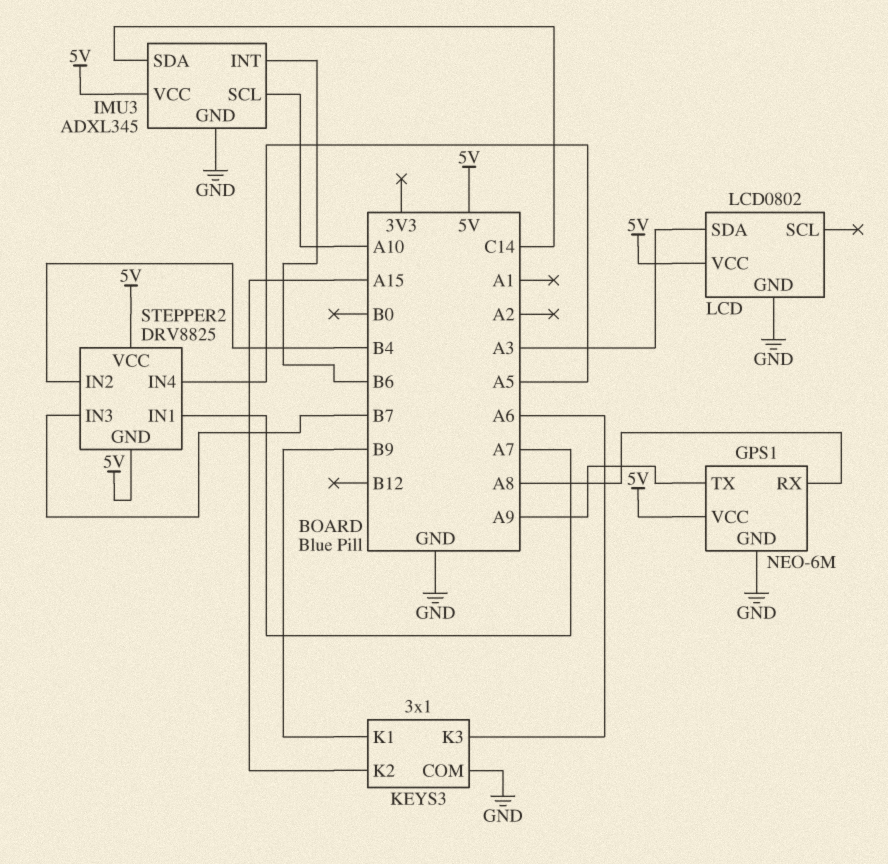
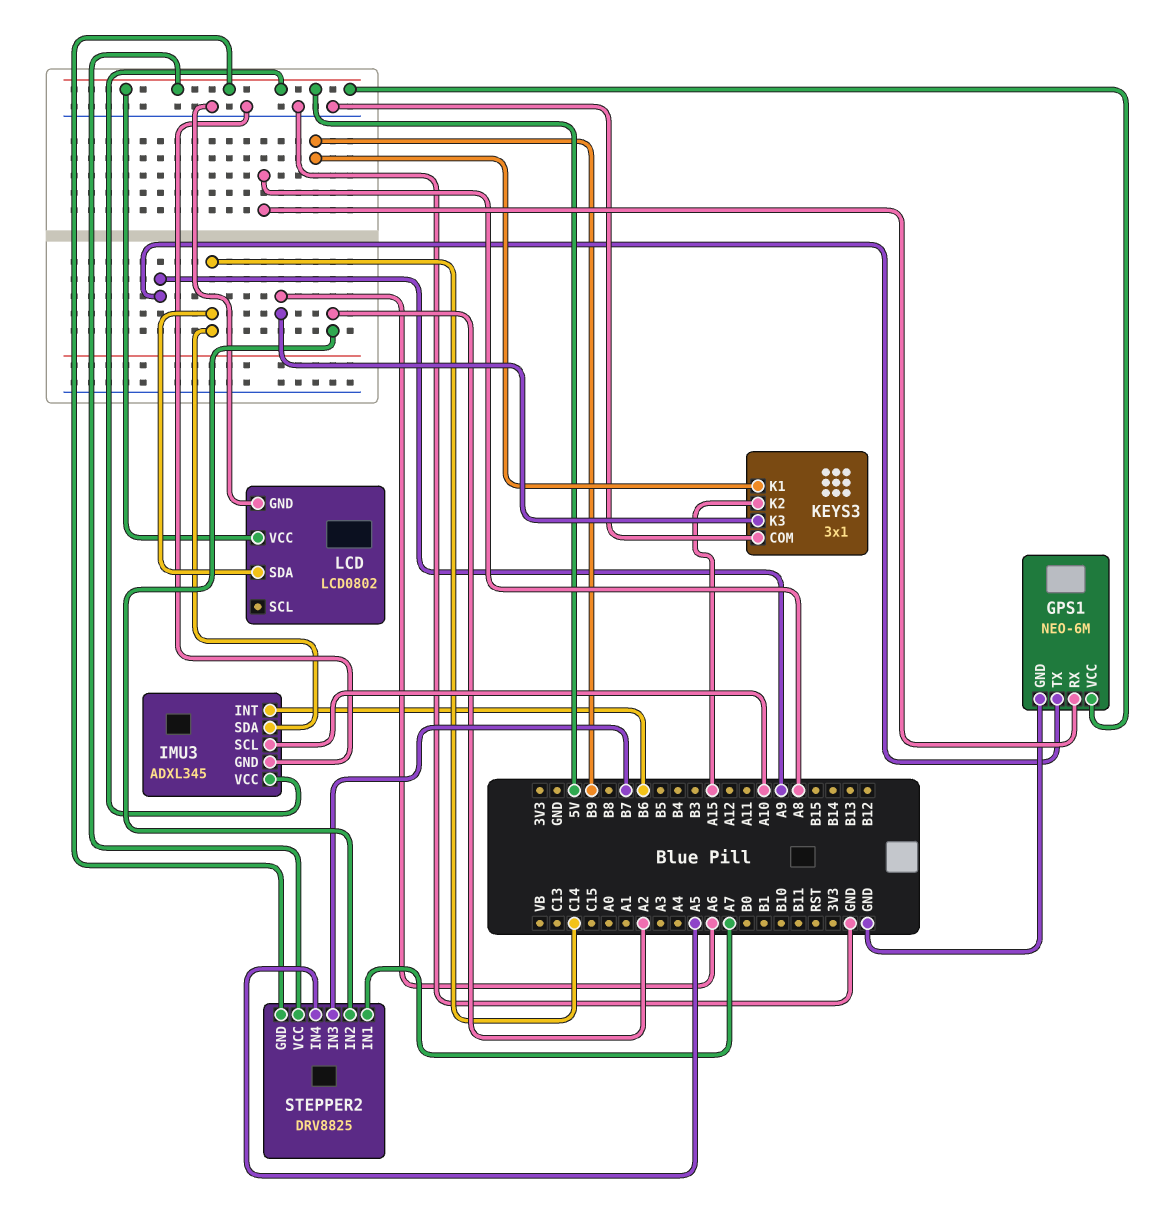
LCD pin SDA: A3 -> C14
STEPPER2 pin IN2: B4 -> A2

